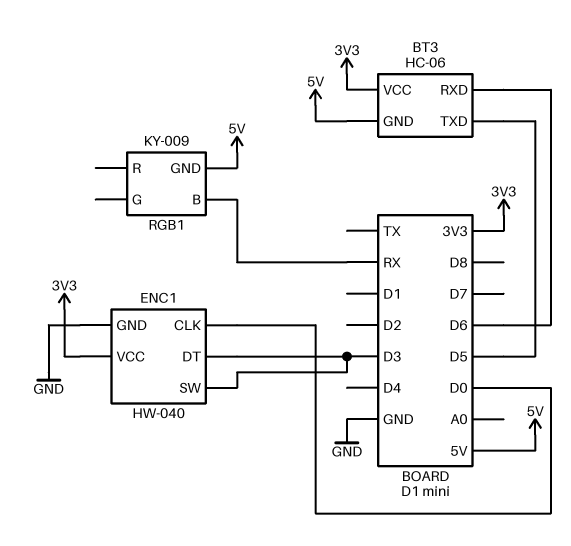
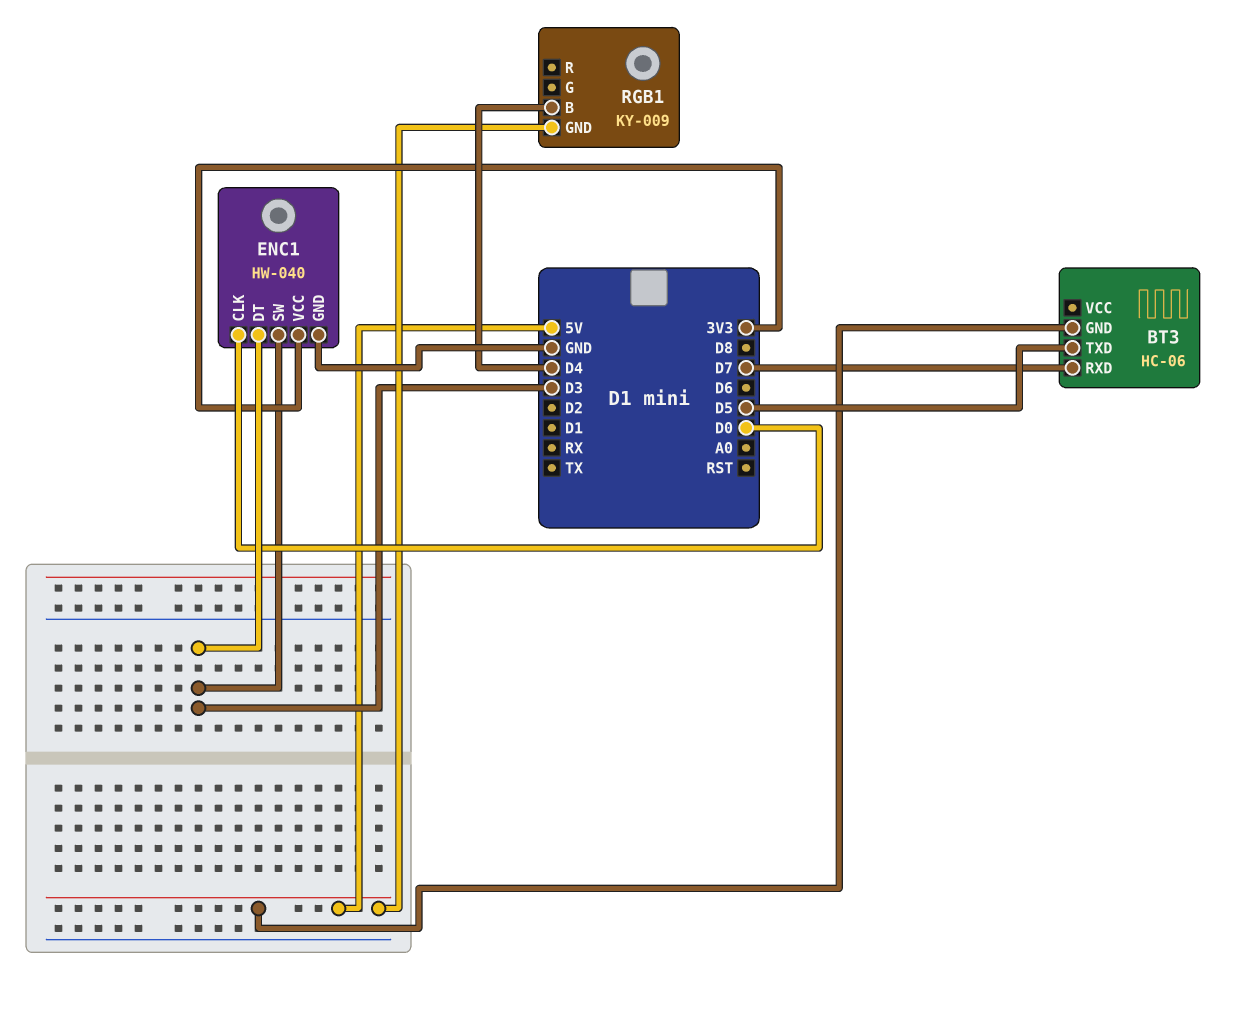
BT3 pin RXD: D6 -> D7
BT3 pin VCC: 3V3 -> none
RGB1 pin B: RX -> D4

